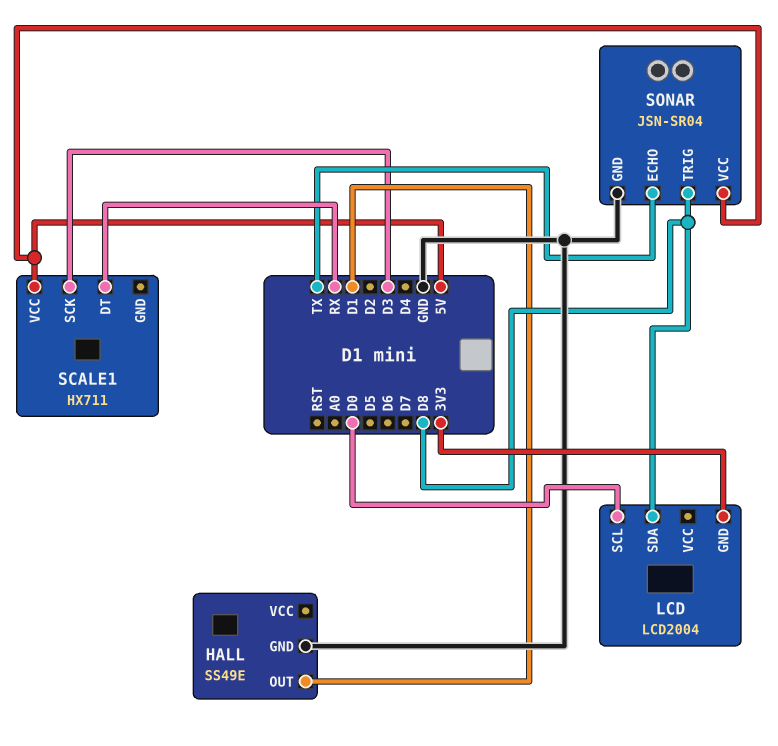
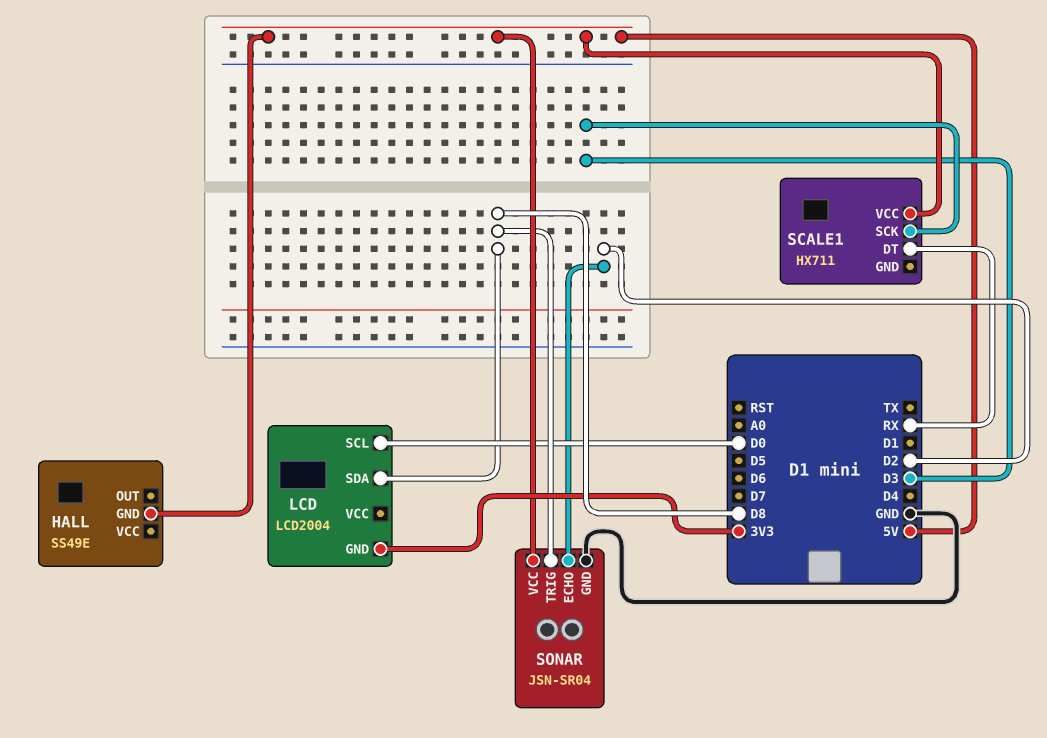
HALL pin GND: GND -> 5V
HALL pin OUT: D1 -> none
SONAR pin ECHO: TX -> D2

